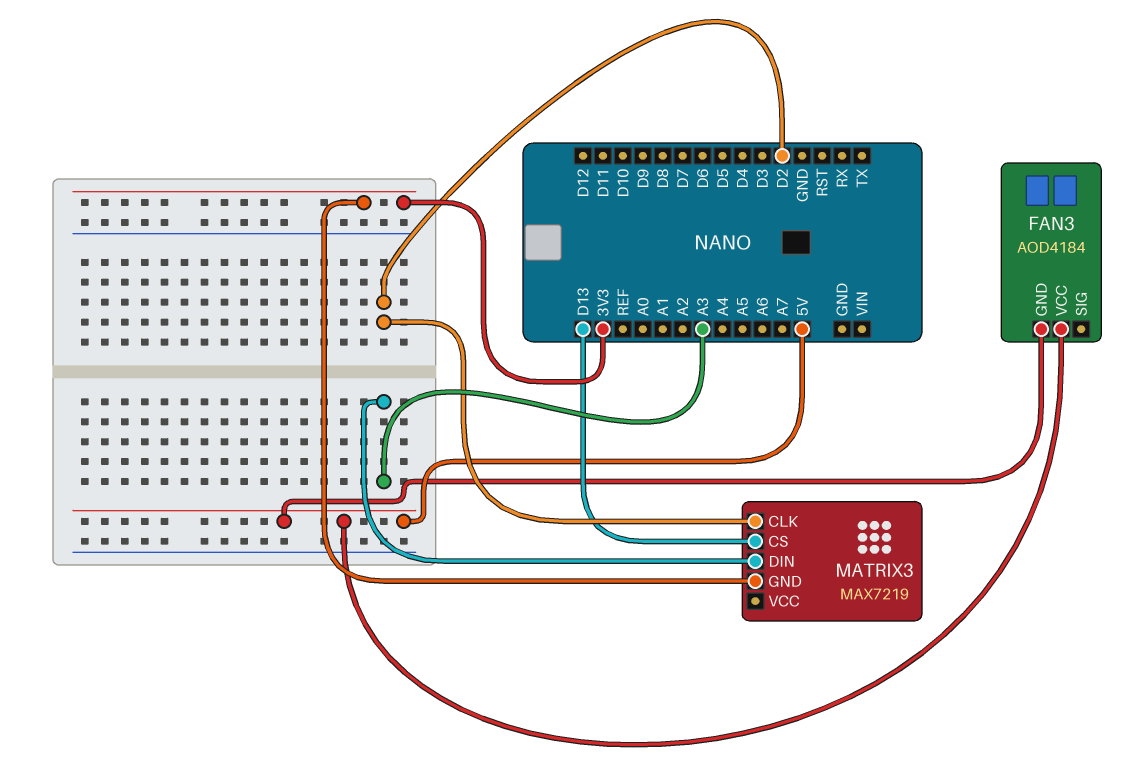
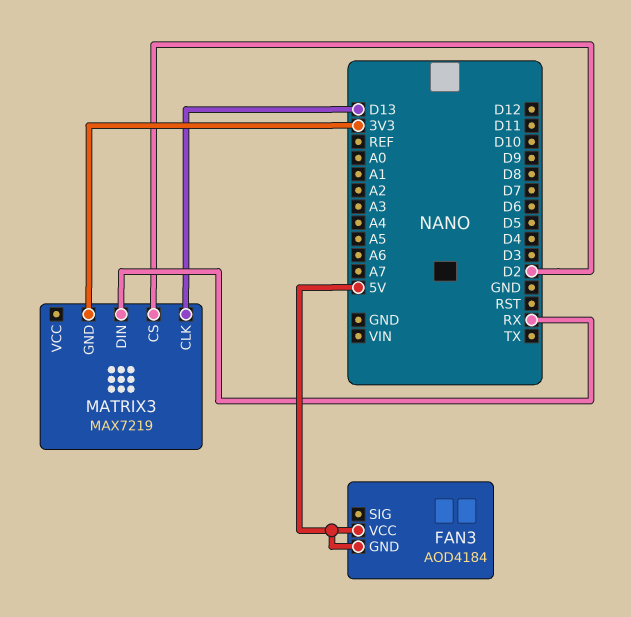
MATRIX3 pin CLK: D2 -> D13
MATRIX3 pin CS: D13 -> D2
MATRIX3 pin DIN: A3 -> RX

